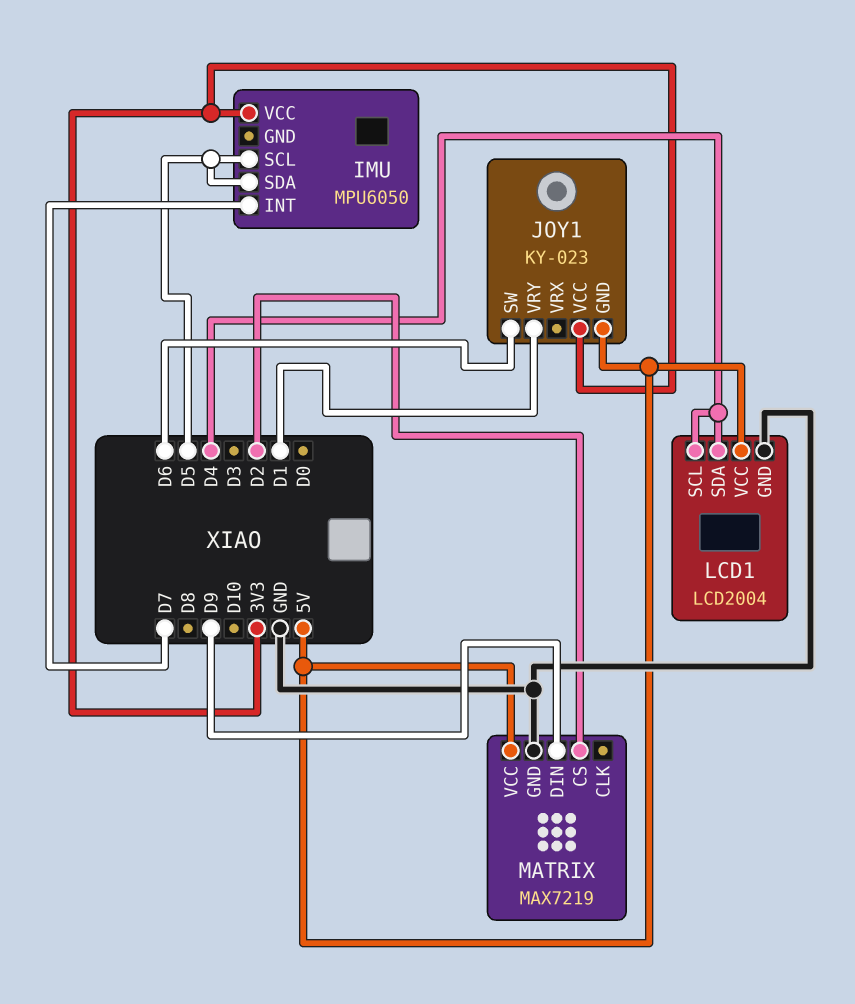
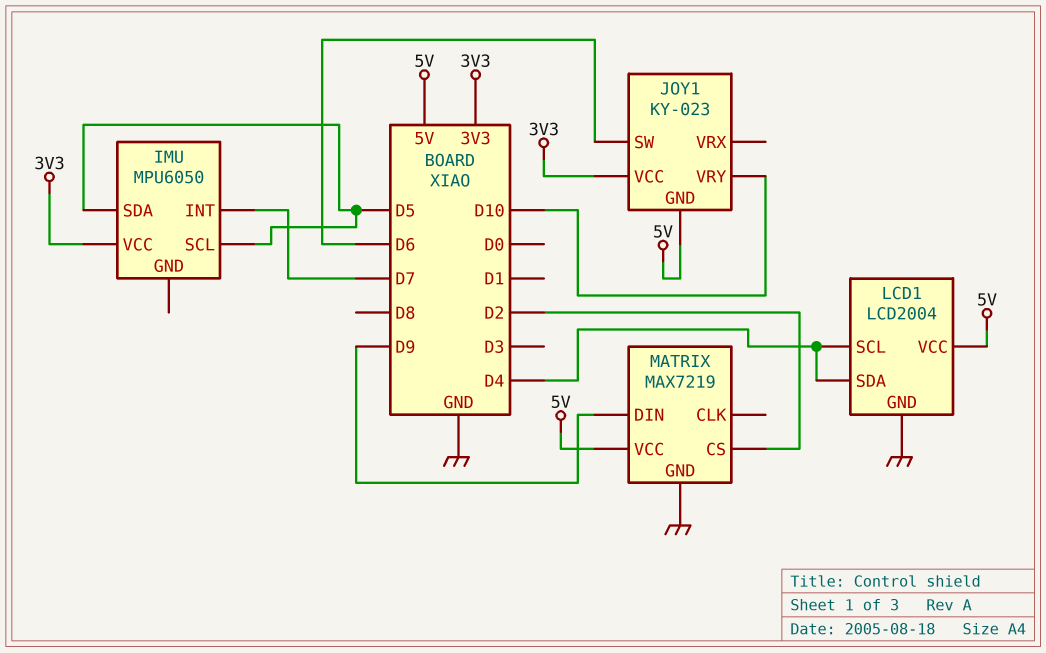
JOY1 pin VRY: D1 -> D10

